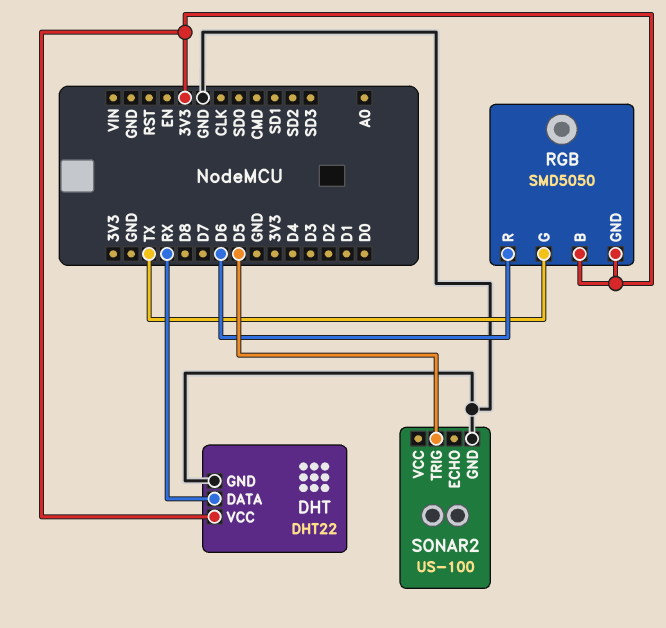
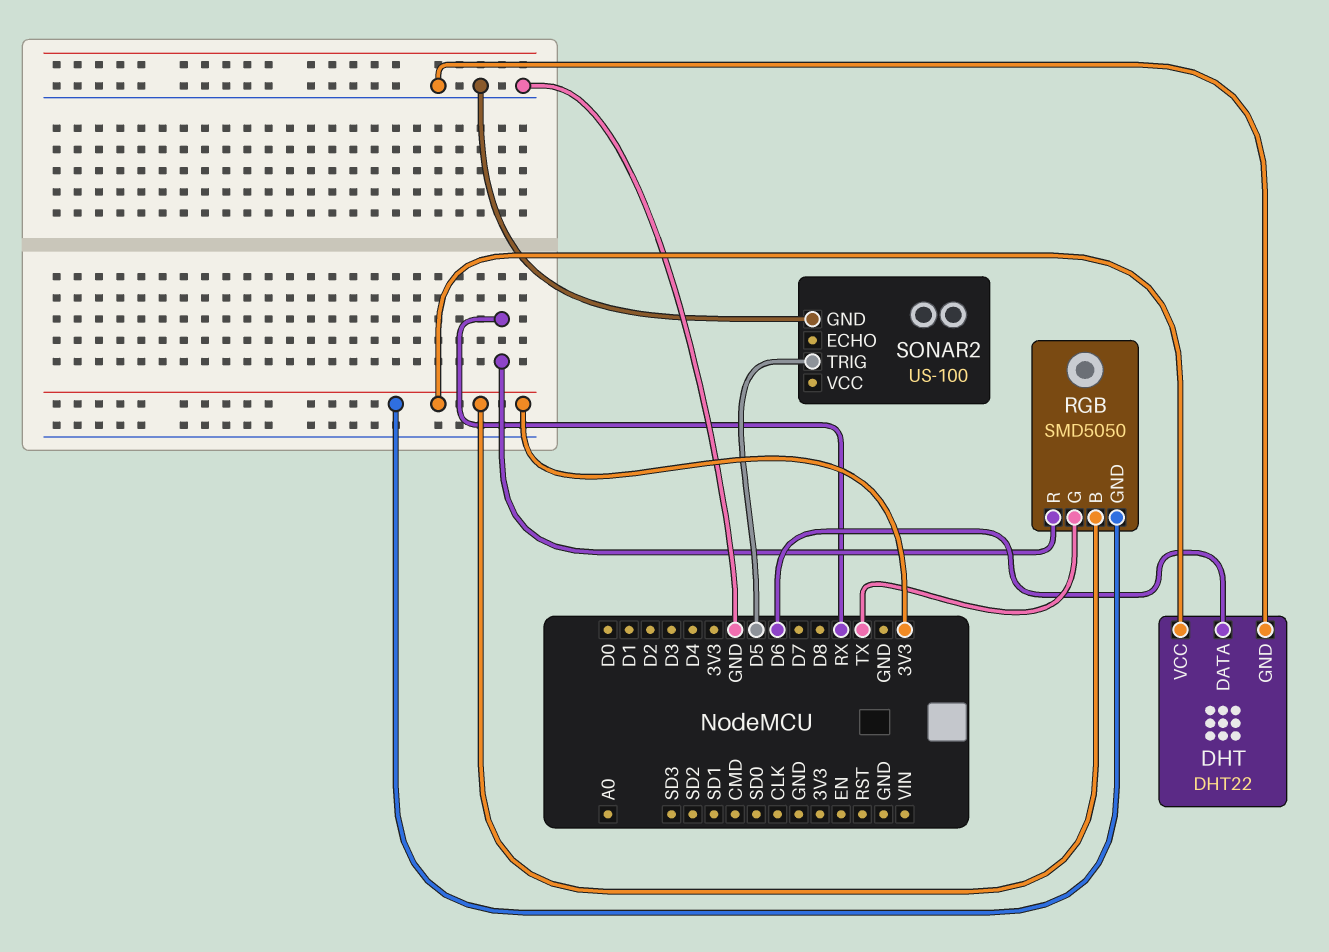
DHT pin DATA: RX -> D6
RGB pin R: D6 -> RX

